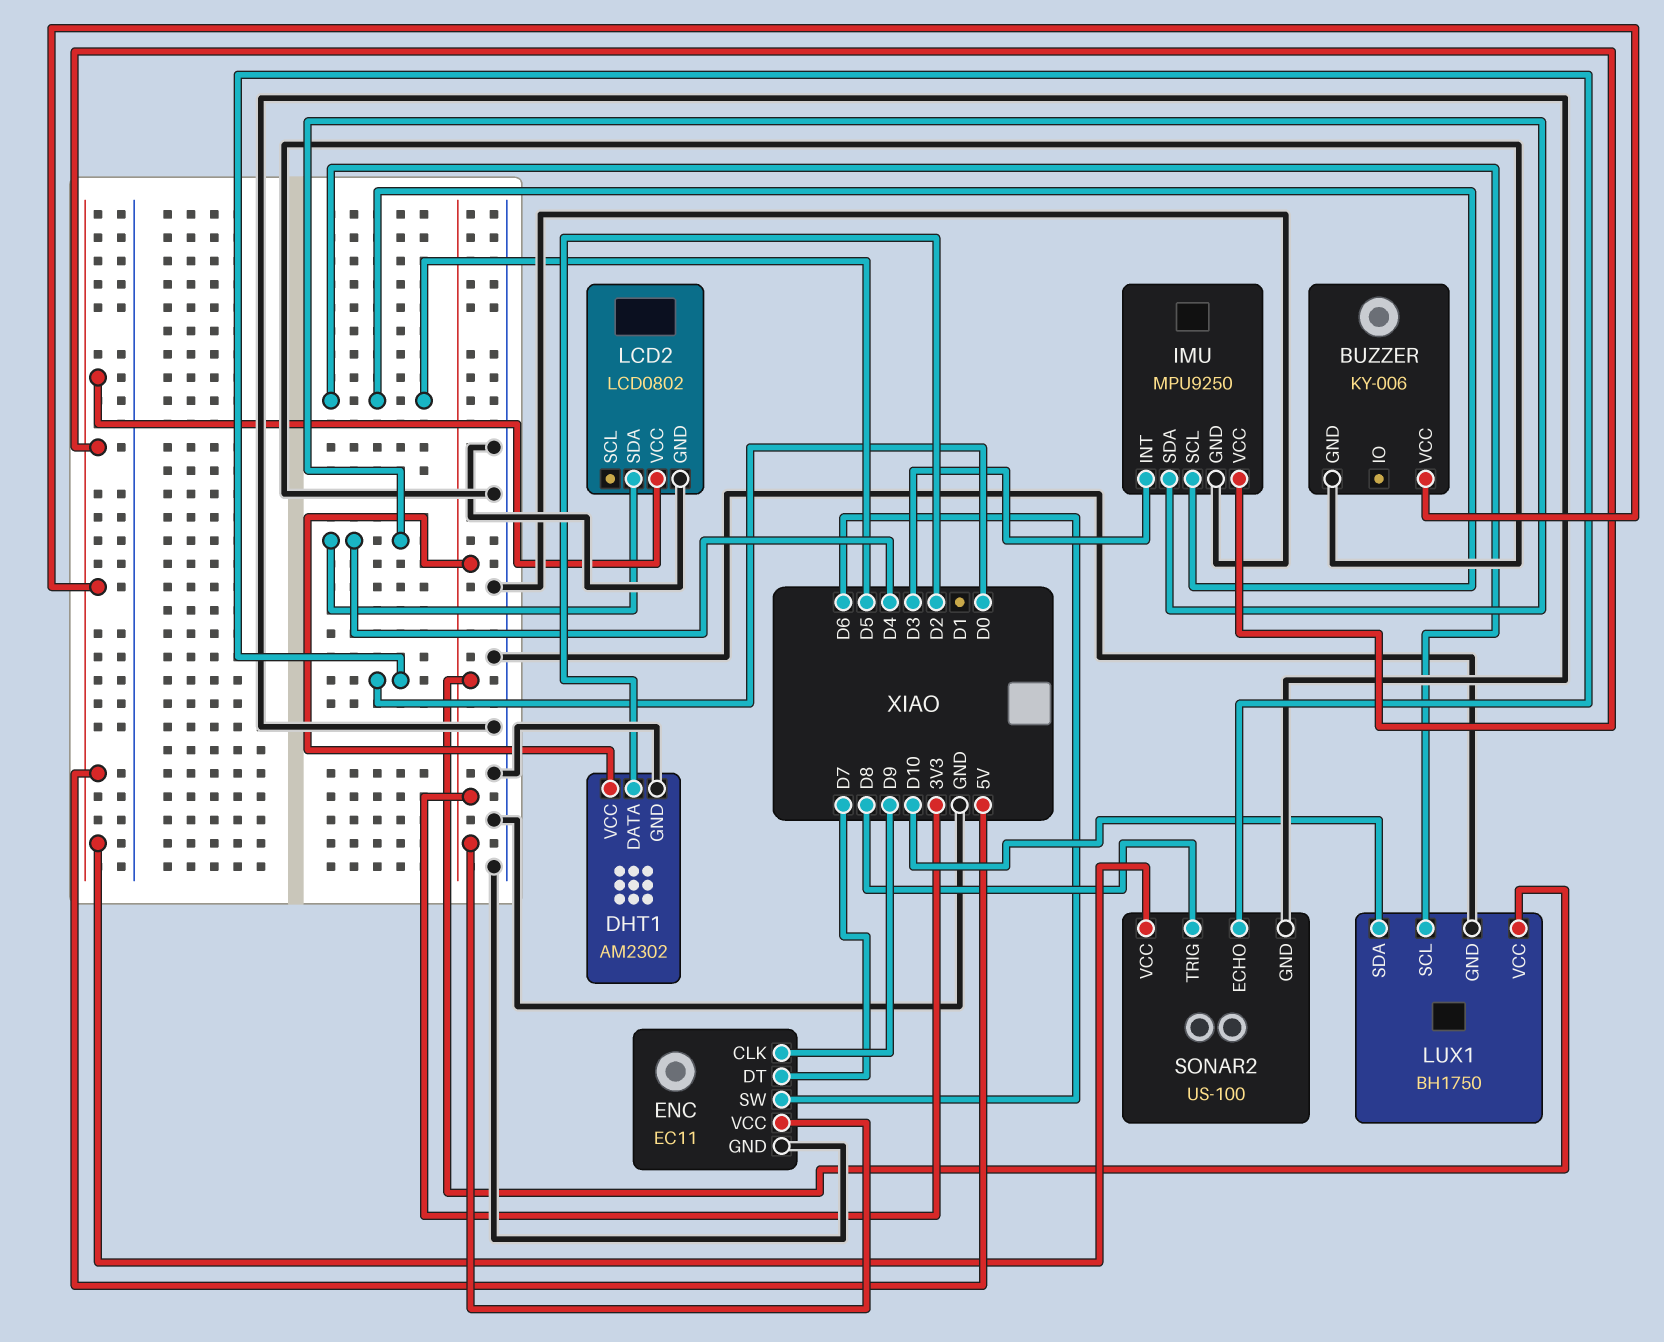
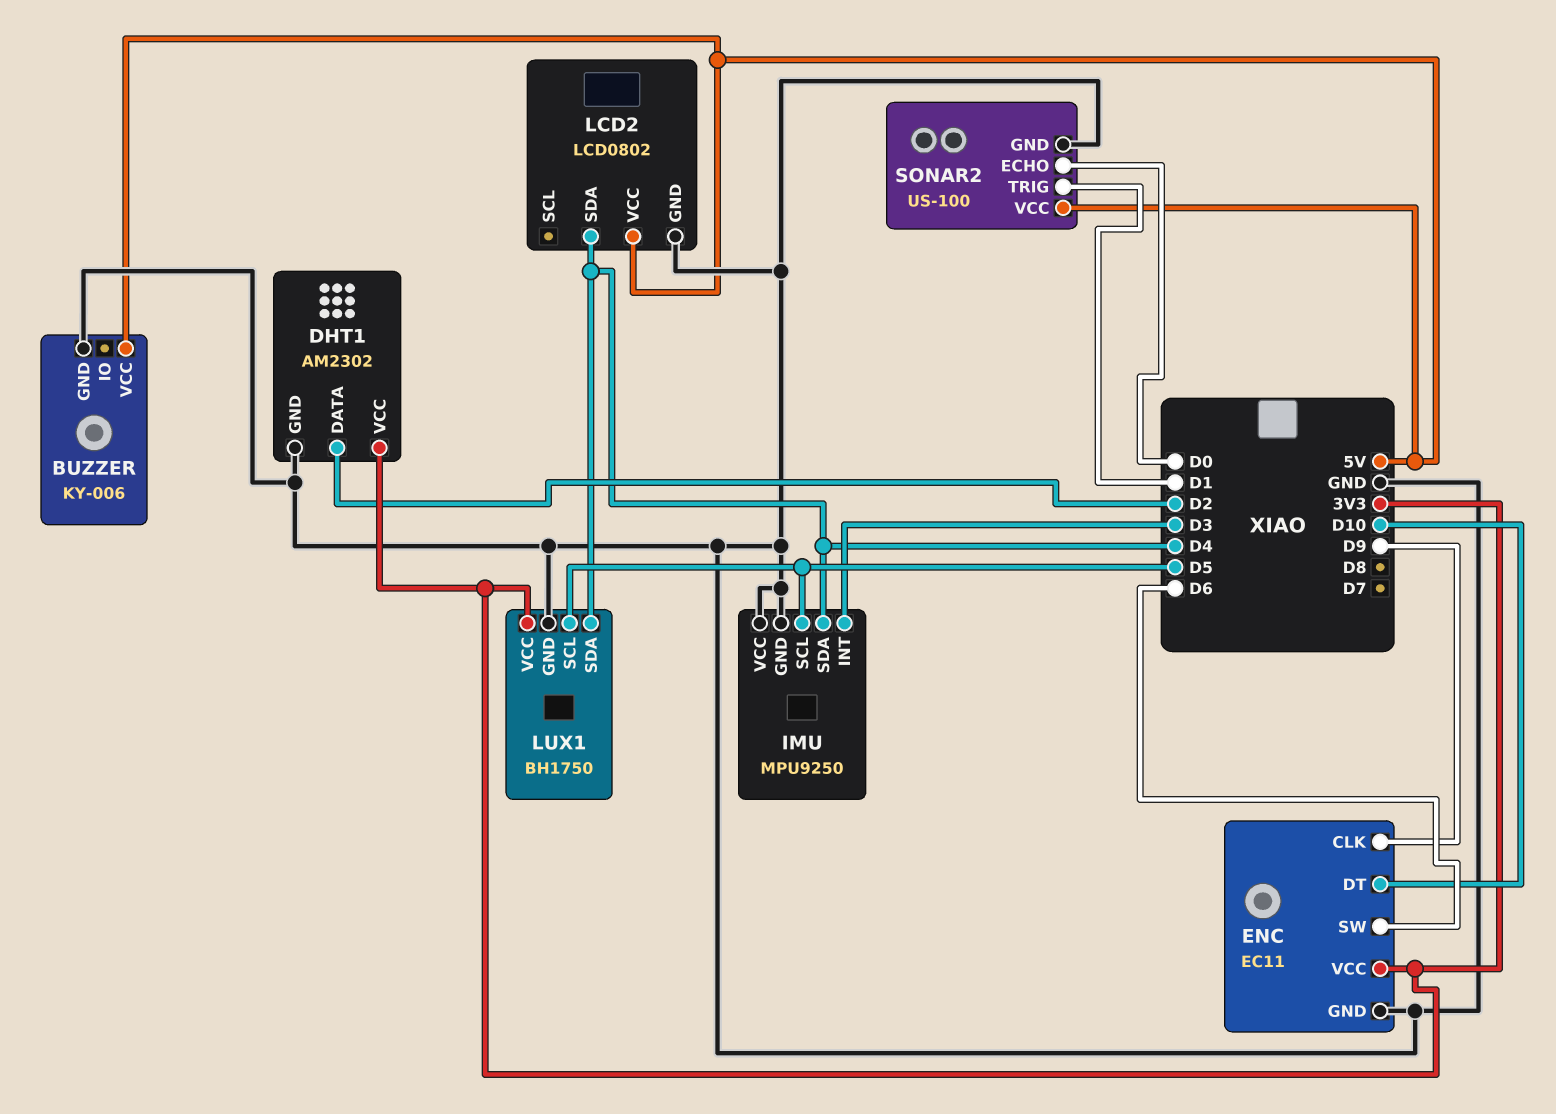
ENC pin DT: D7 -> D10
IMU pin VCC: 5V -> GND
LUX1 pin SDA: D10 -> D4
SONAR2 pin TRIG: D8 -> D1

